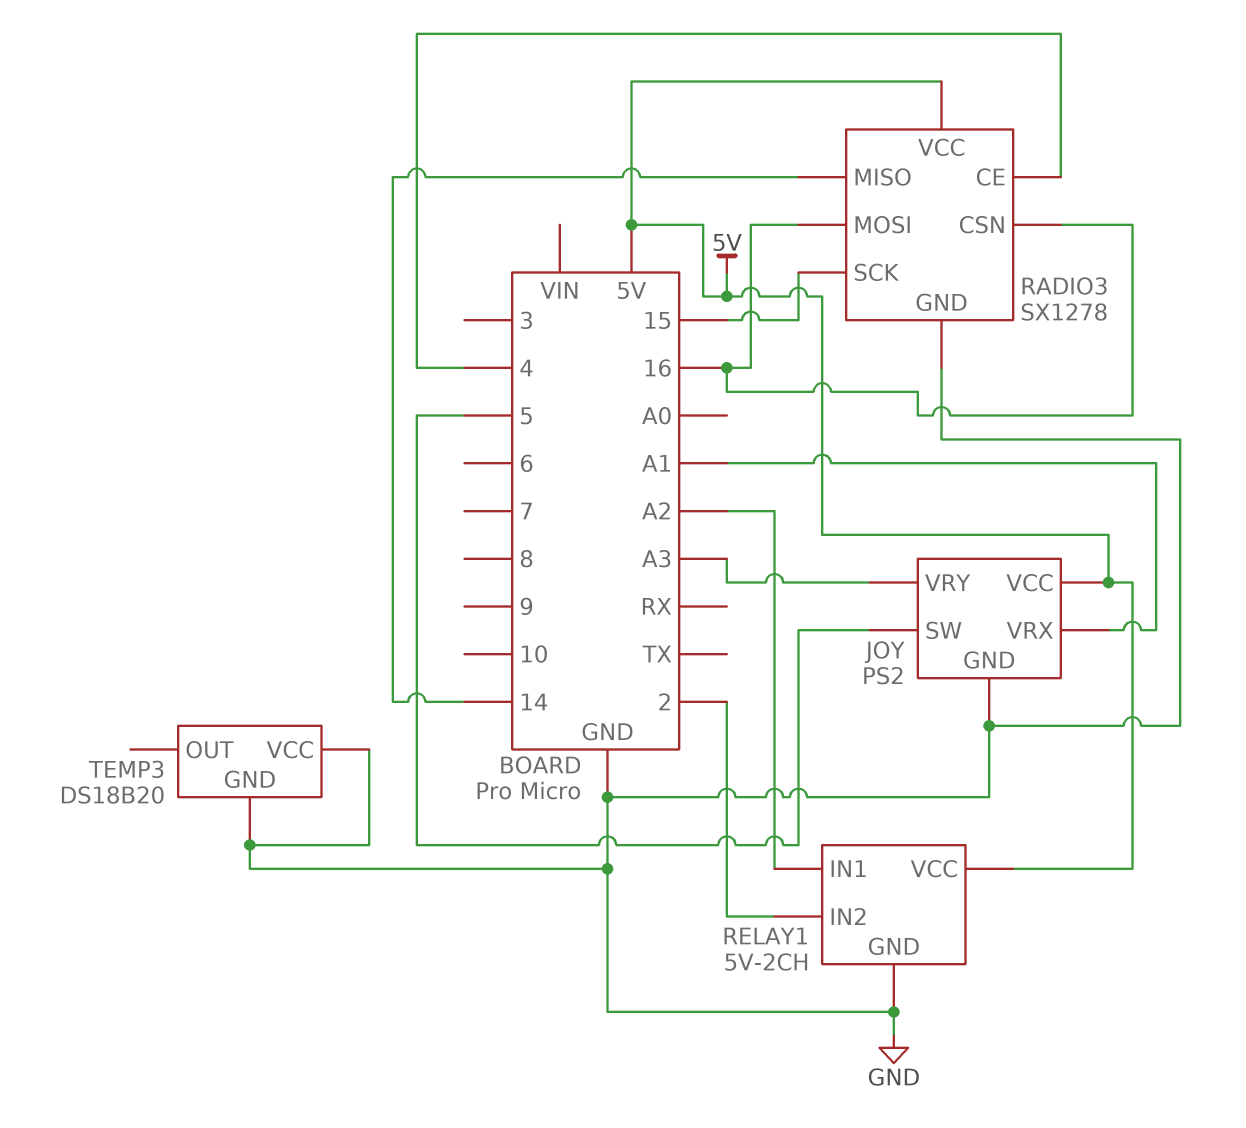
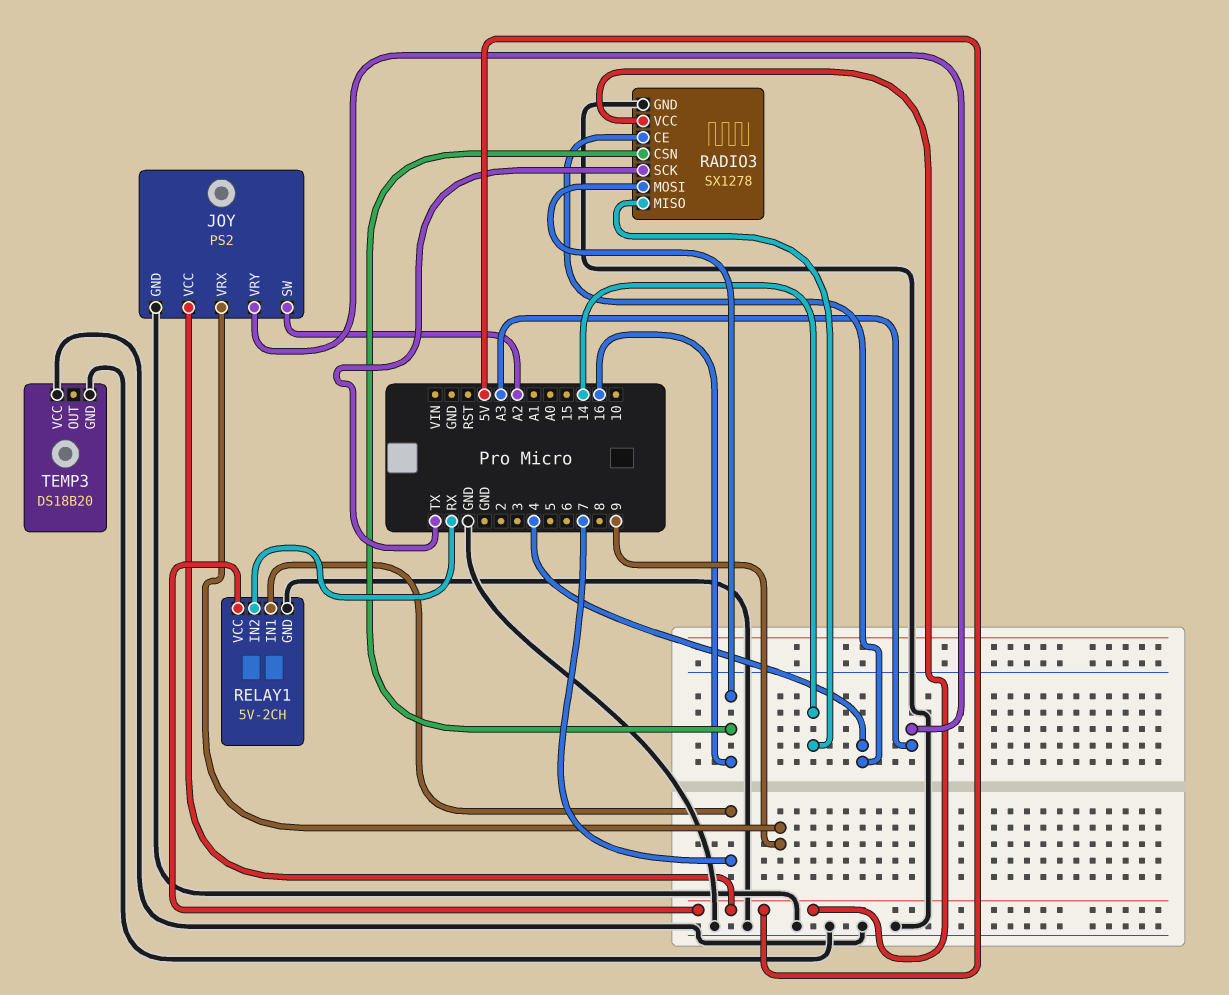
JOY pin SW: 5 -> A2
JOY pin VRX: A1 -> 9
RADIO3 pin SCK: 15 -> TX
RELAY1 pin IN1: A2 -> 7
RELAY1 pin IN2: 2 -> RX

